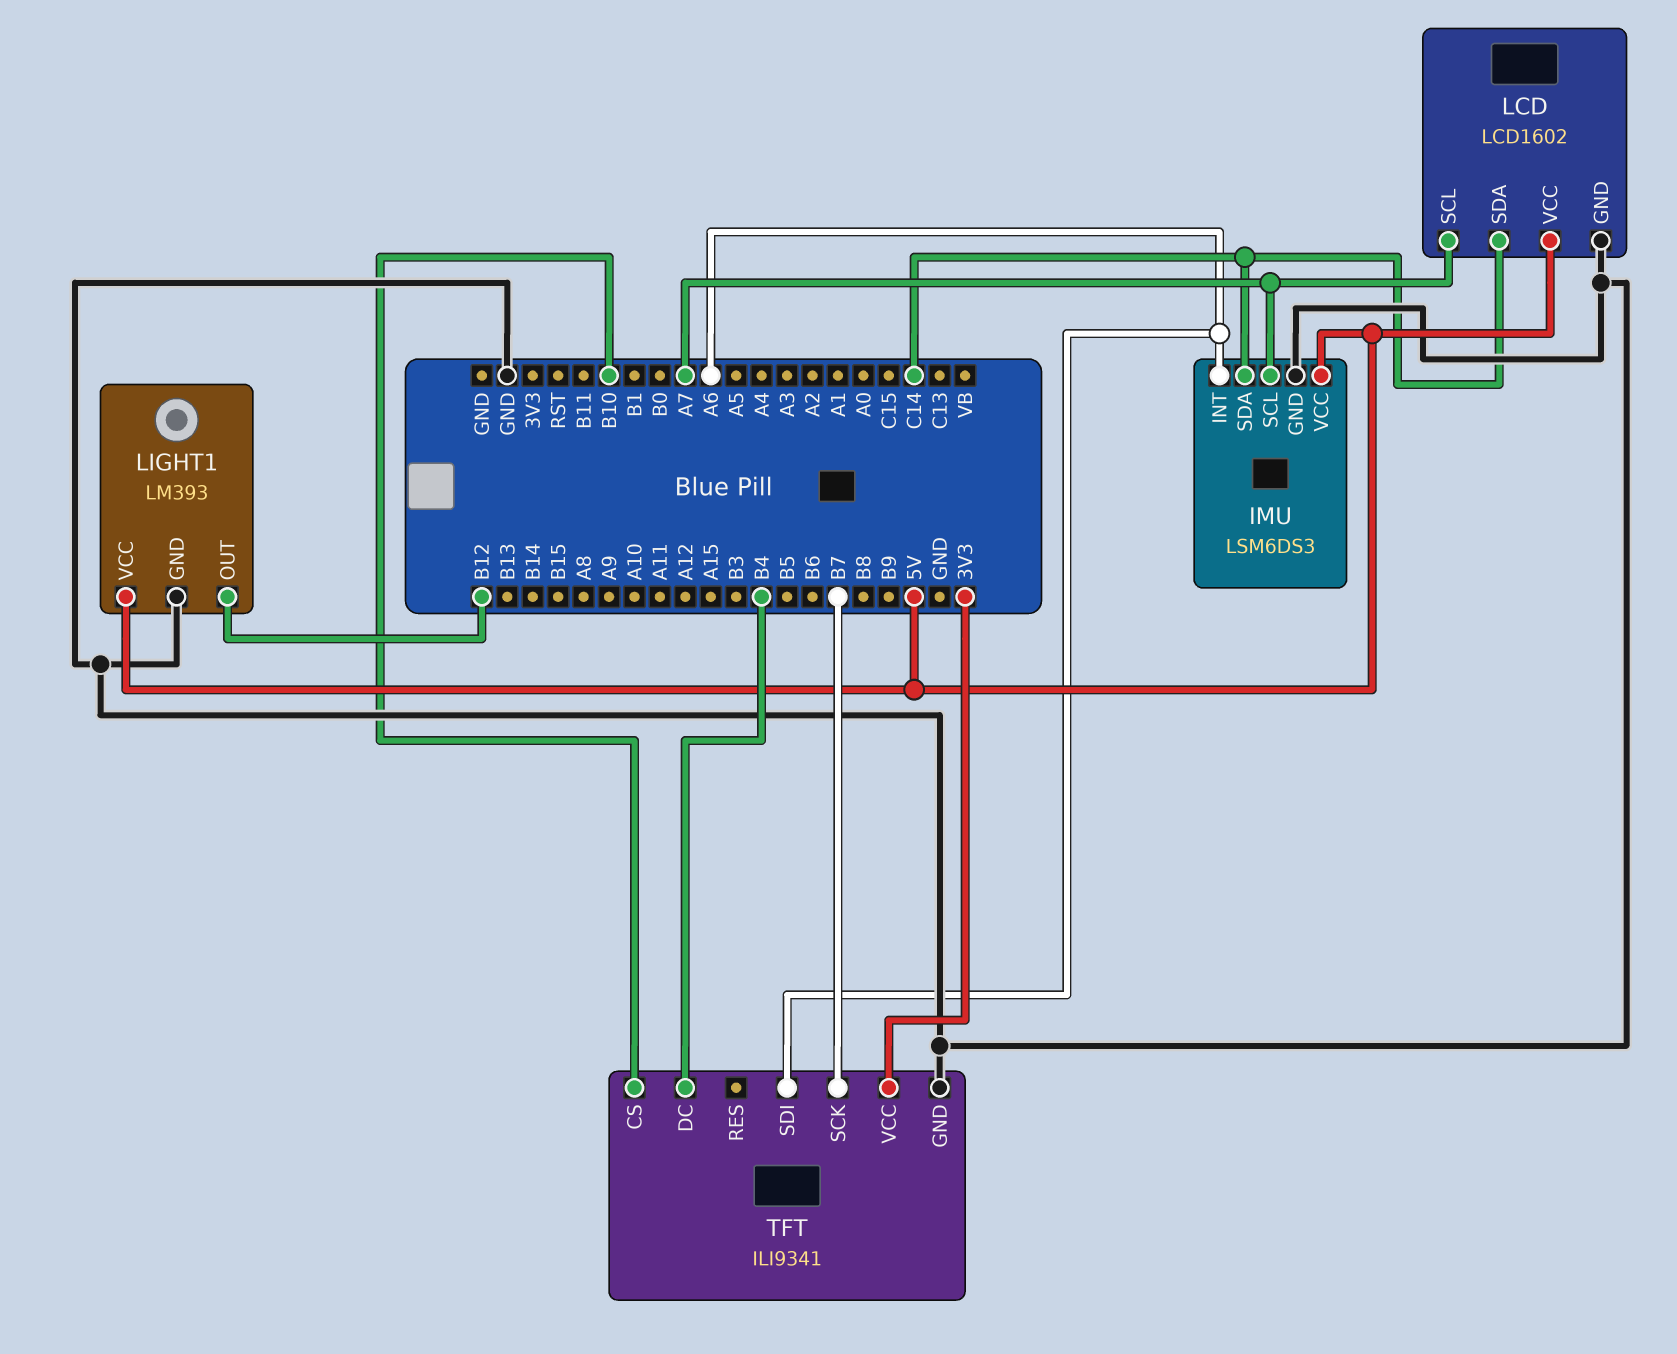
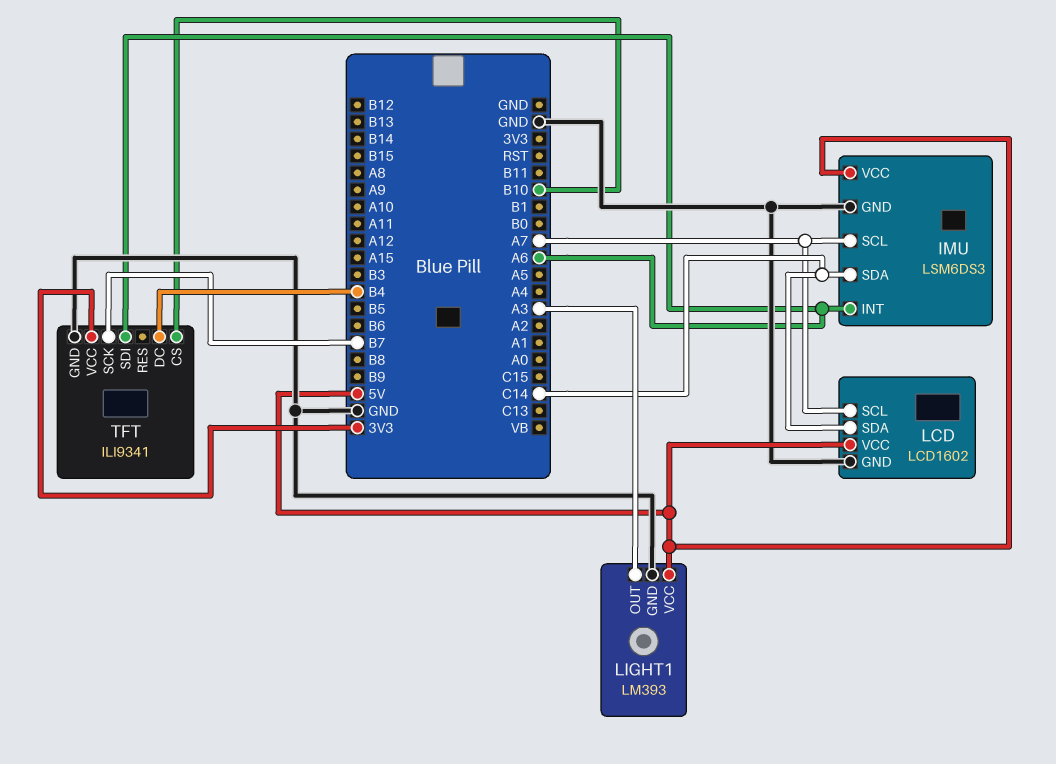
LIGHT1 pin OUT: B12 -> A3

